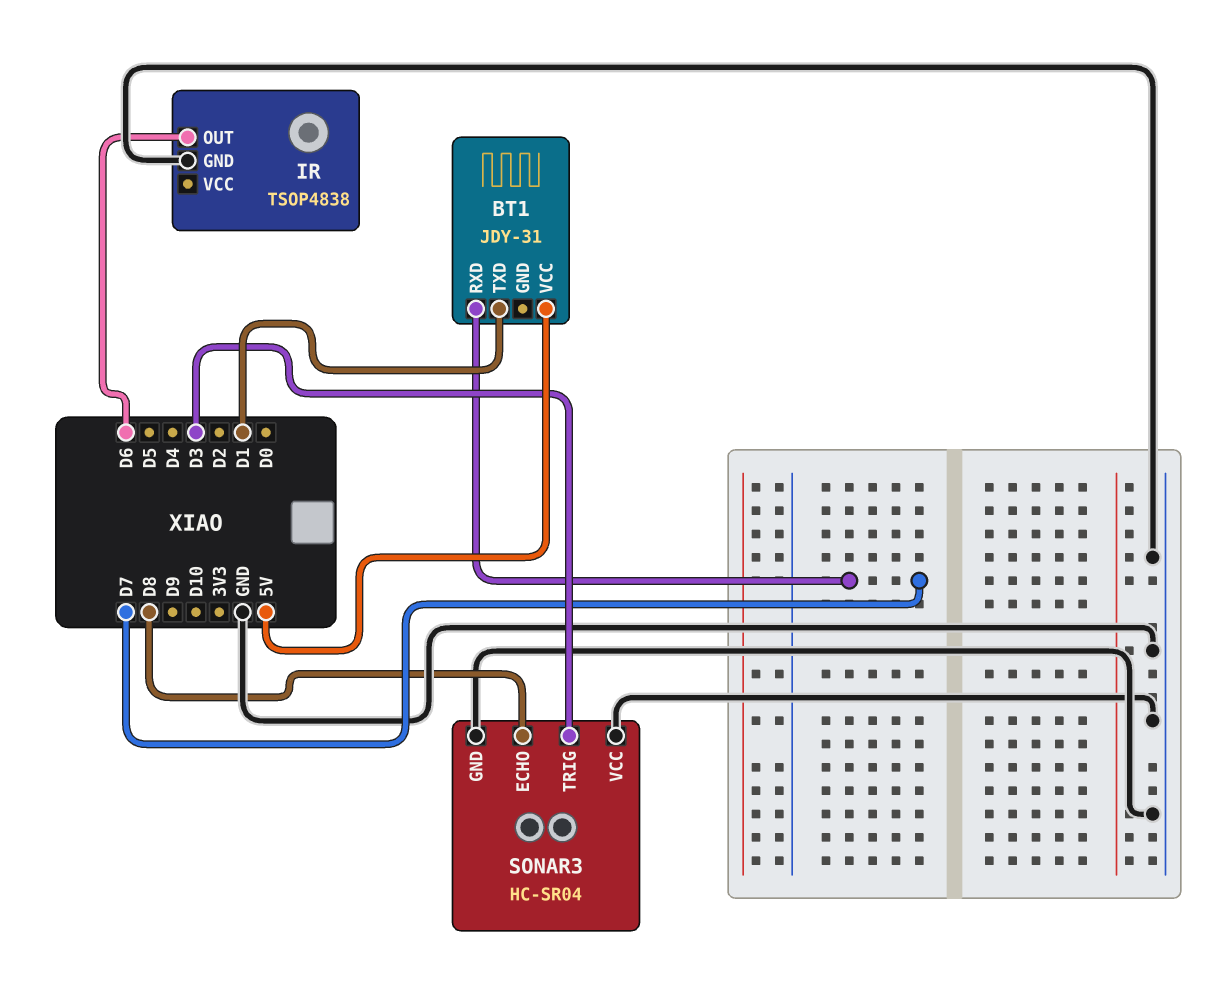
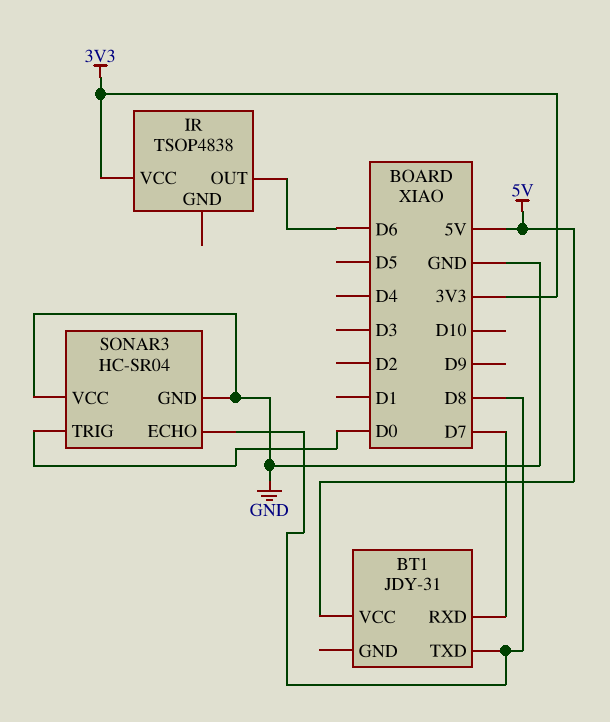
BT1 pin TXD: D1 -> D8
IR pin GND: GND -> none
IR pin VCC: none -> 3V3
SONAR3 pin TRIG: D3 -> D0

